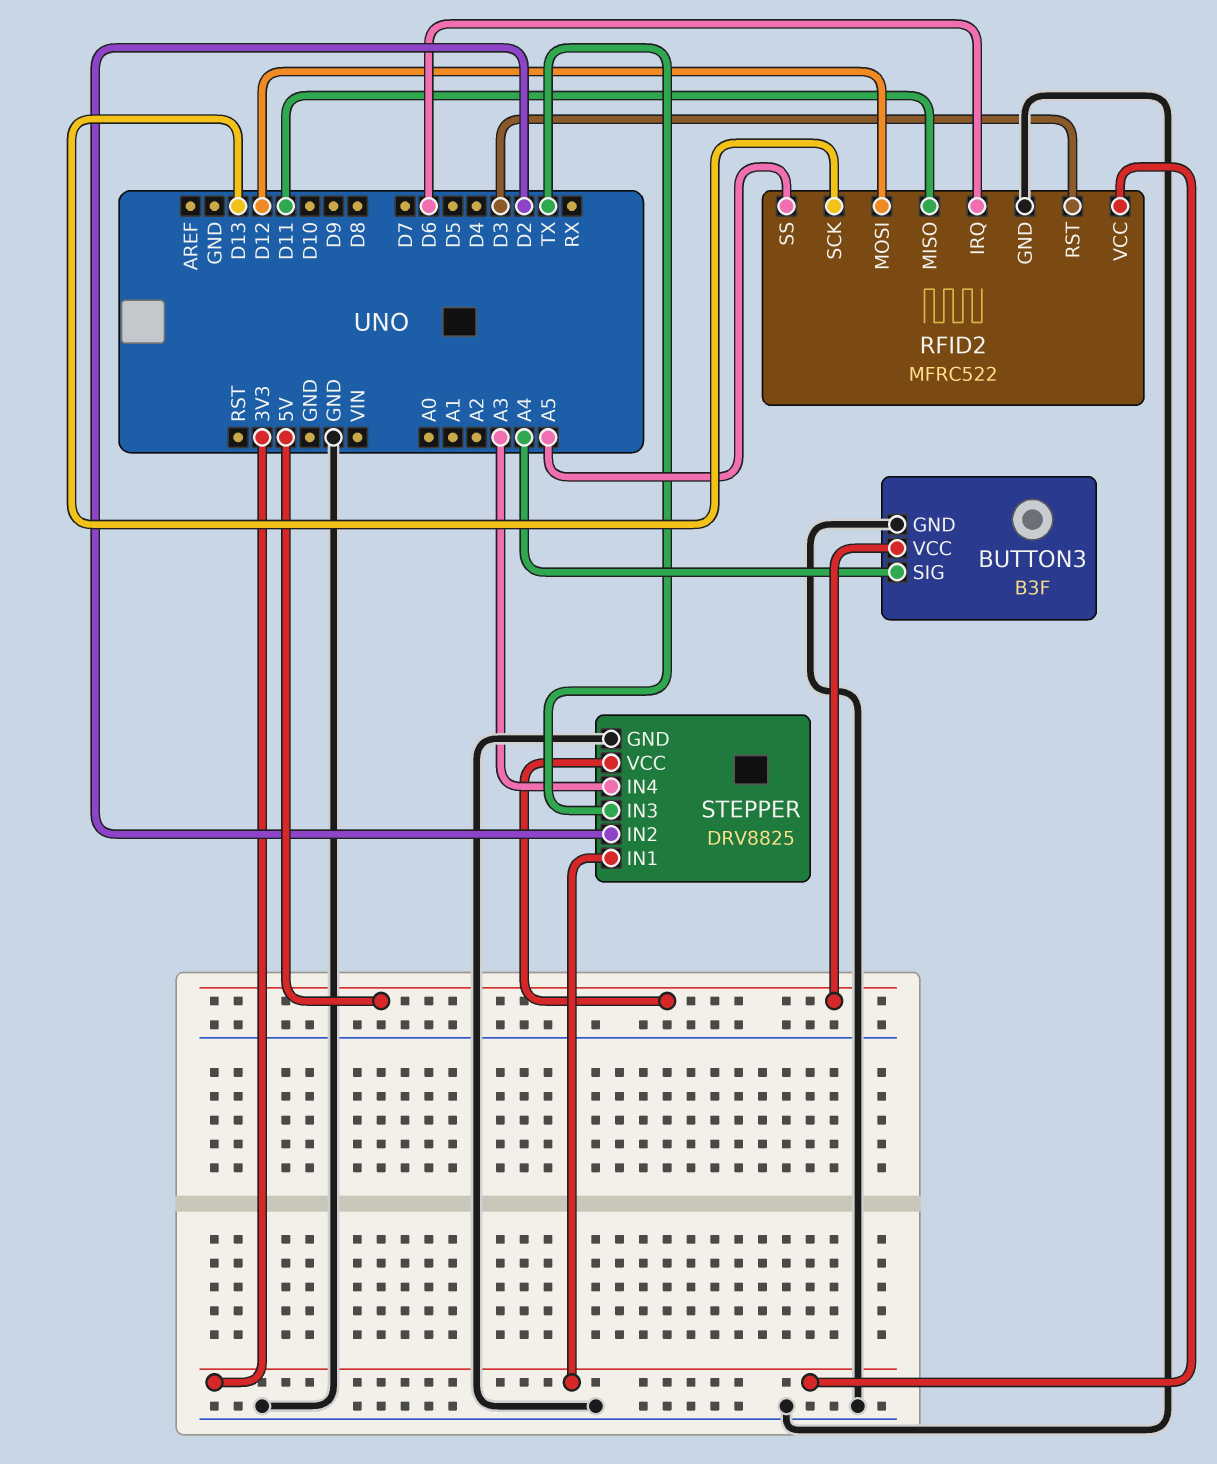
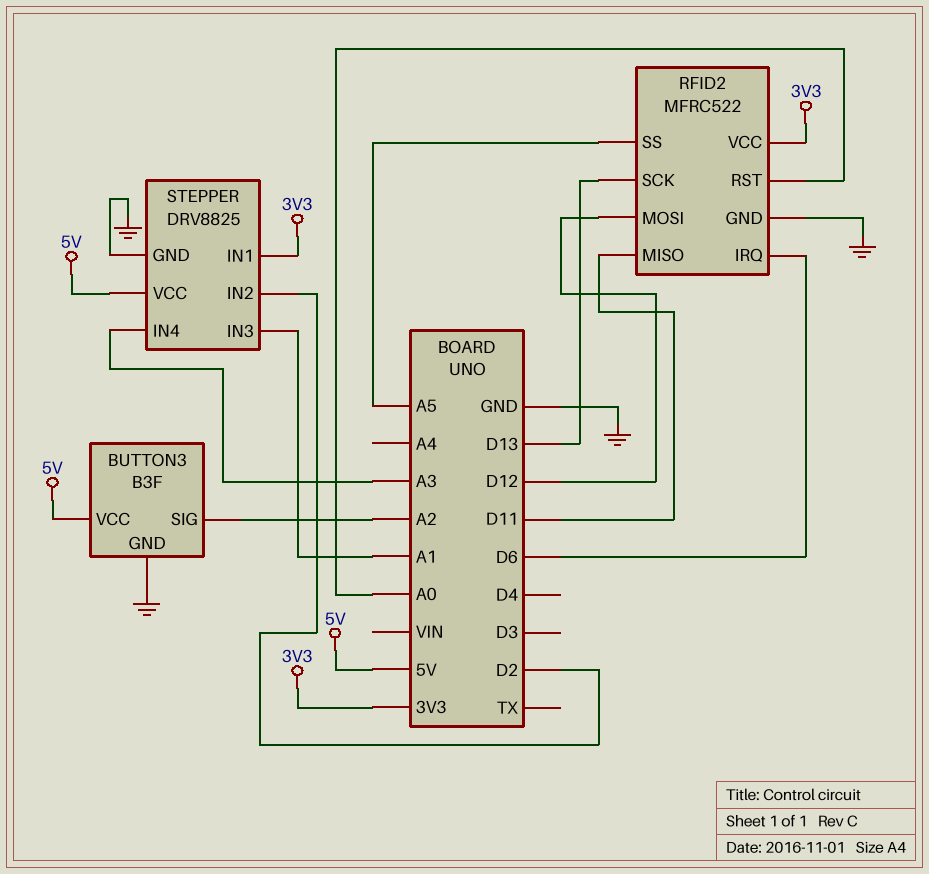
BUTTON3 pin SIG: A4 -> A2
RFID2 pin RST: D3 -> A0
STEPPER pin IN3: TX -> A1

